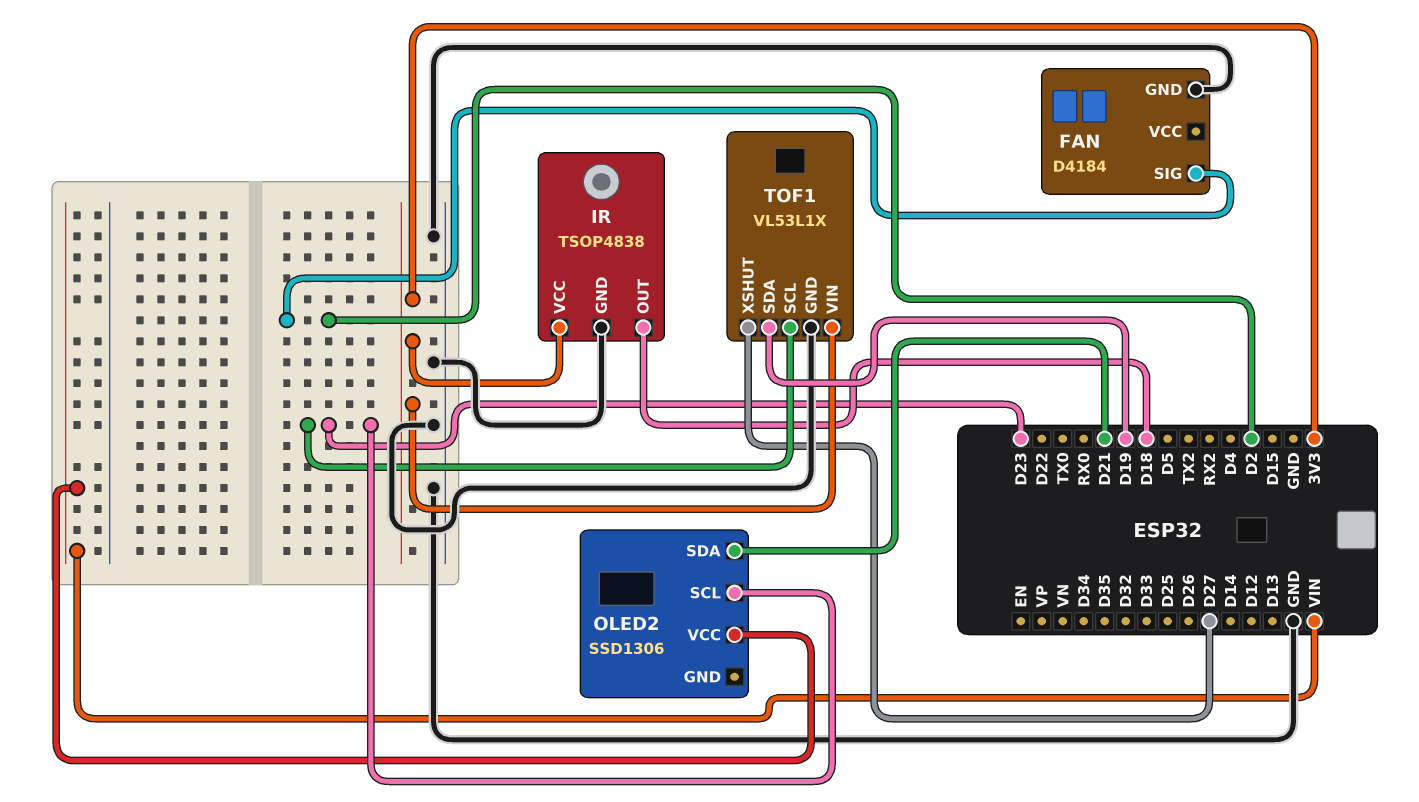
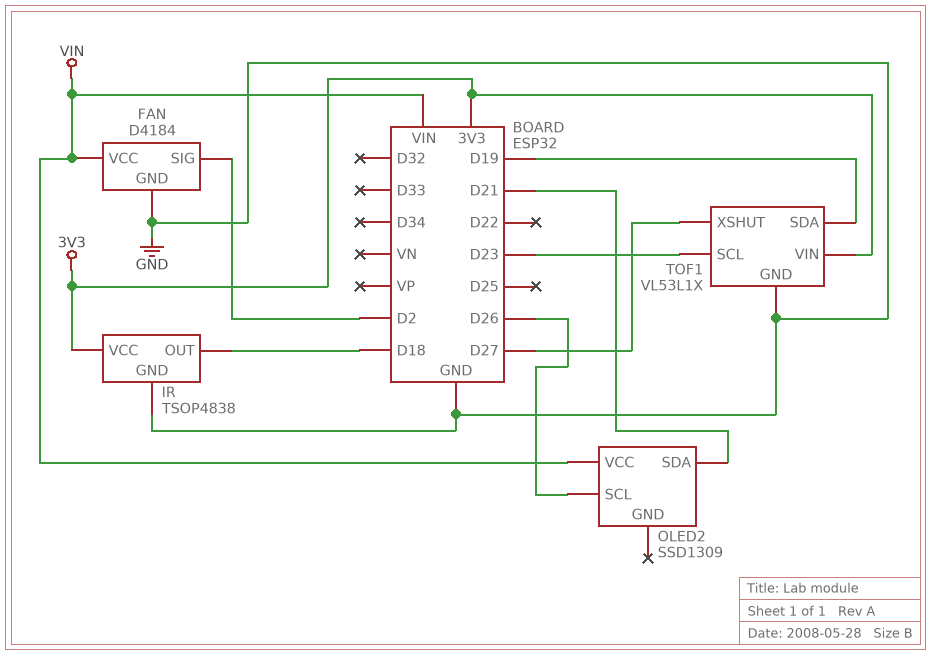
FAN pin VCC: none -> VIN
OLED2: SSD1306 -> SSD1309
OLED2 pin SCL: D23 -> D26

